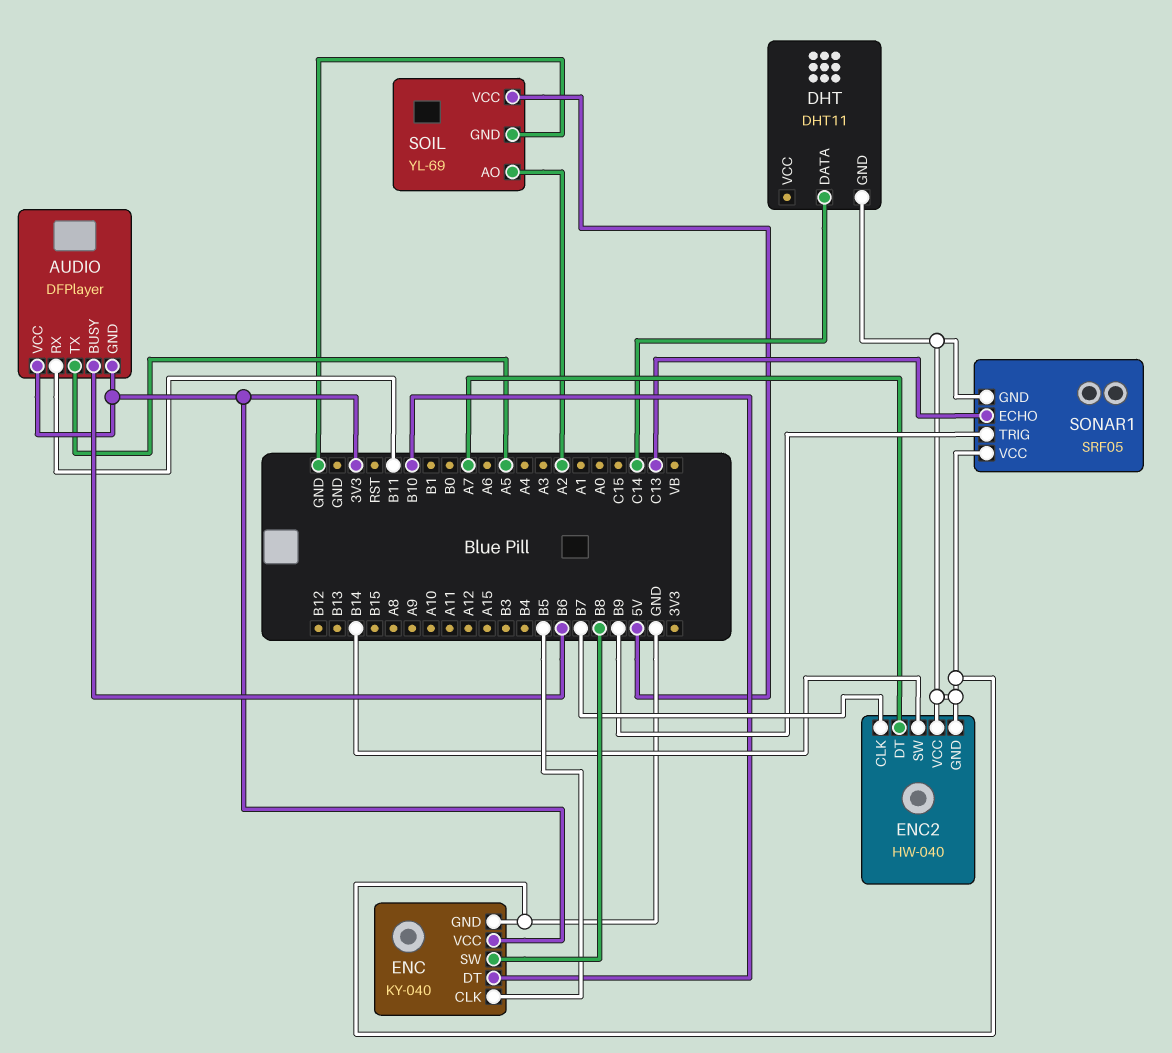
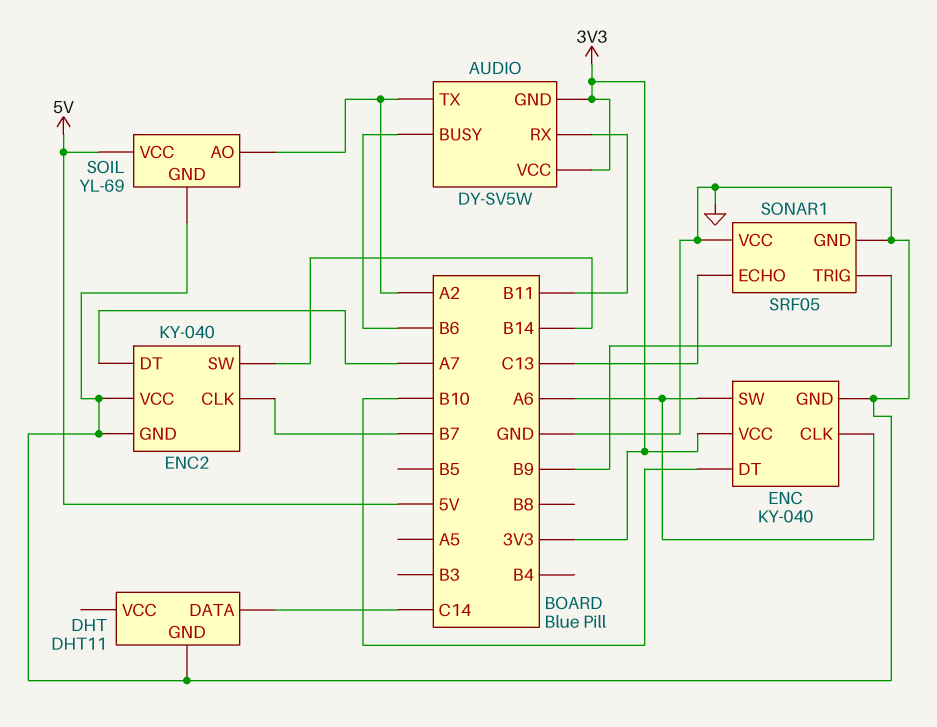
AUDIO: DFPlayer -> DY-SV5W
AUDIO pin TX: A5 -> A2
ENC pin CLK: B5 -> A6
ENC pin SW: B8 -> A6
ENC2: HW-040 -> KY-040

